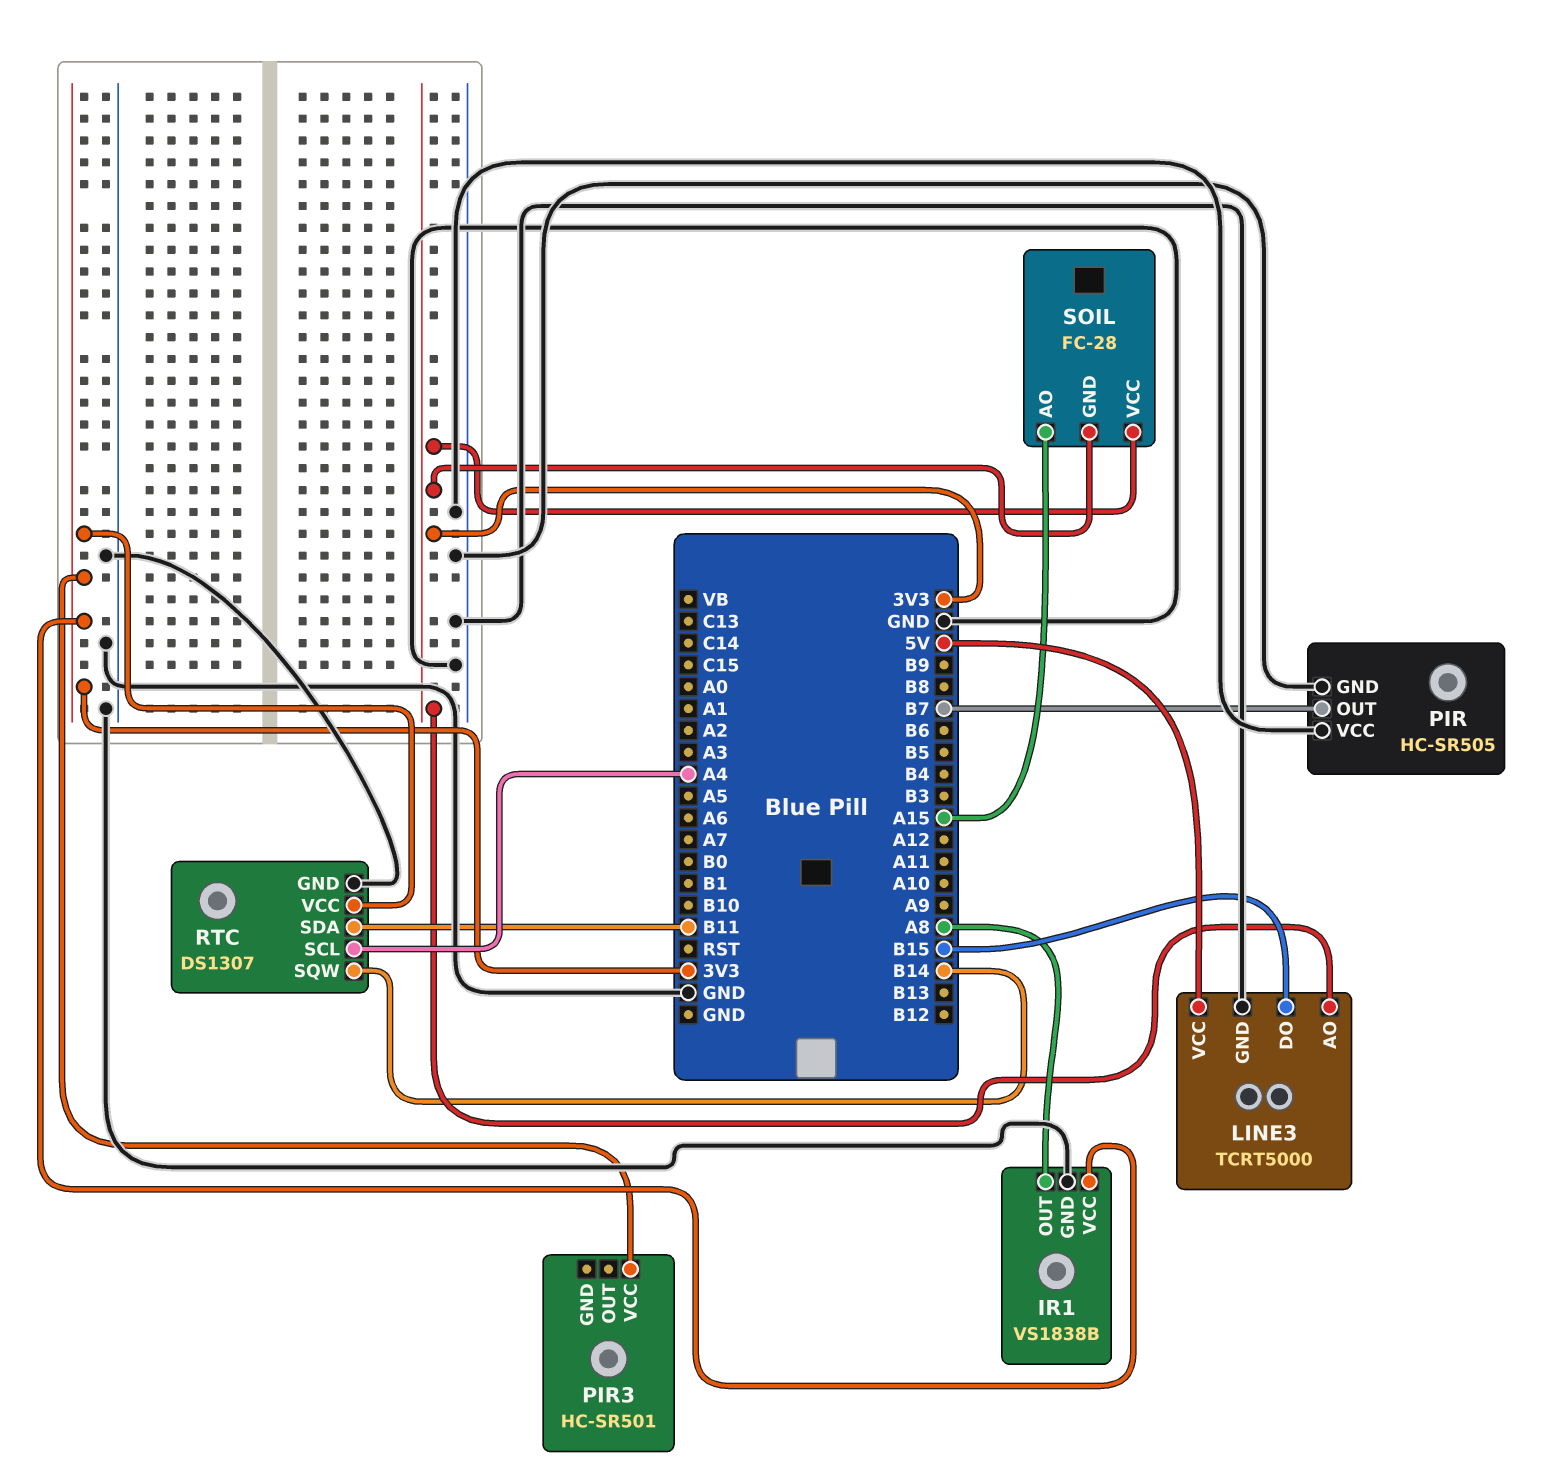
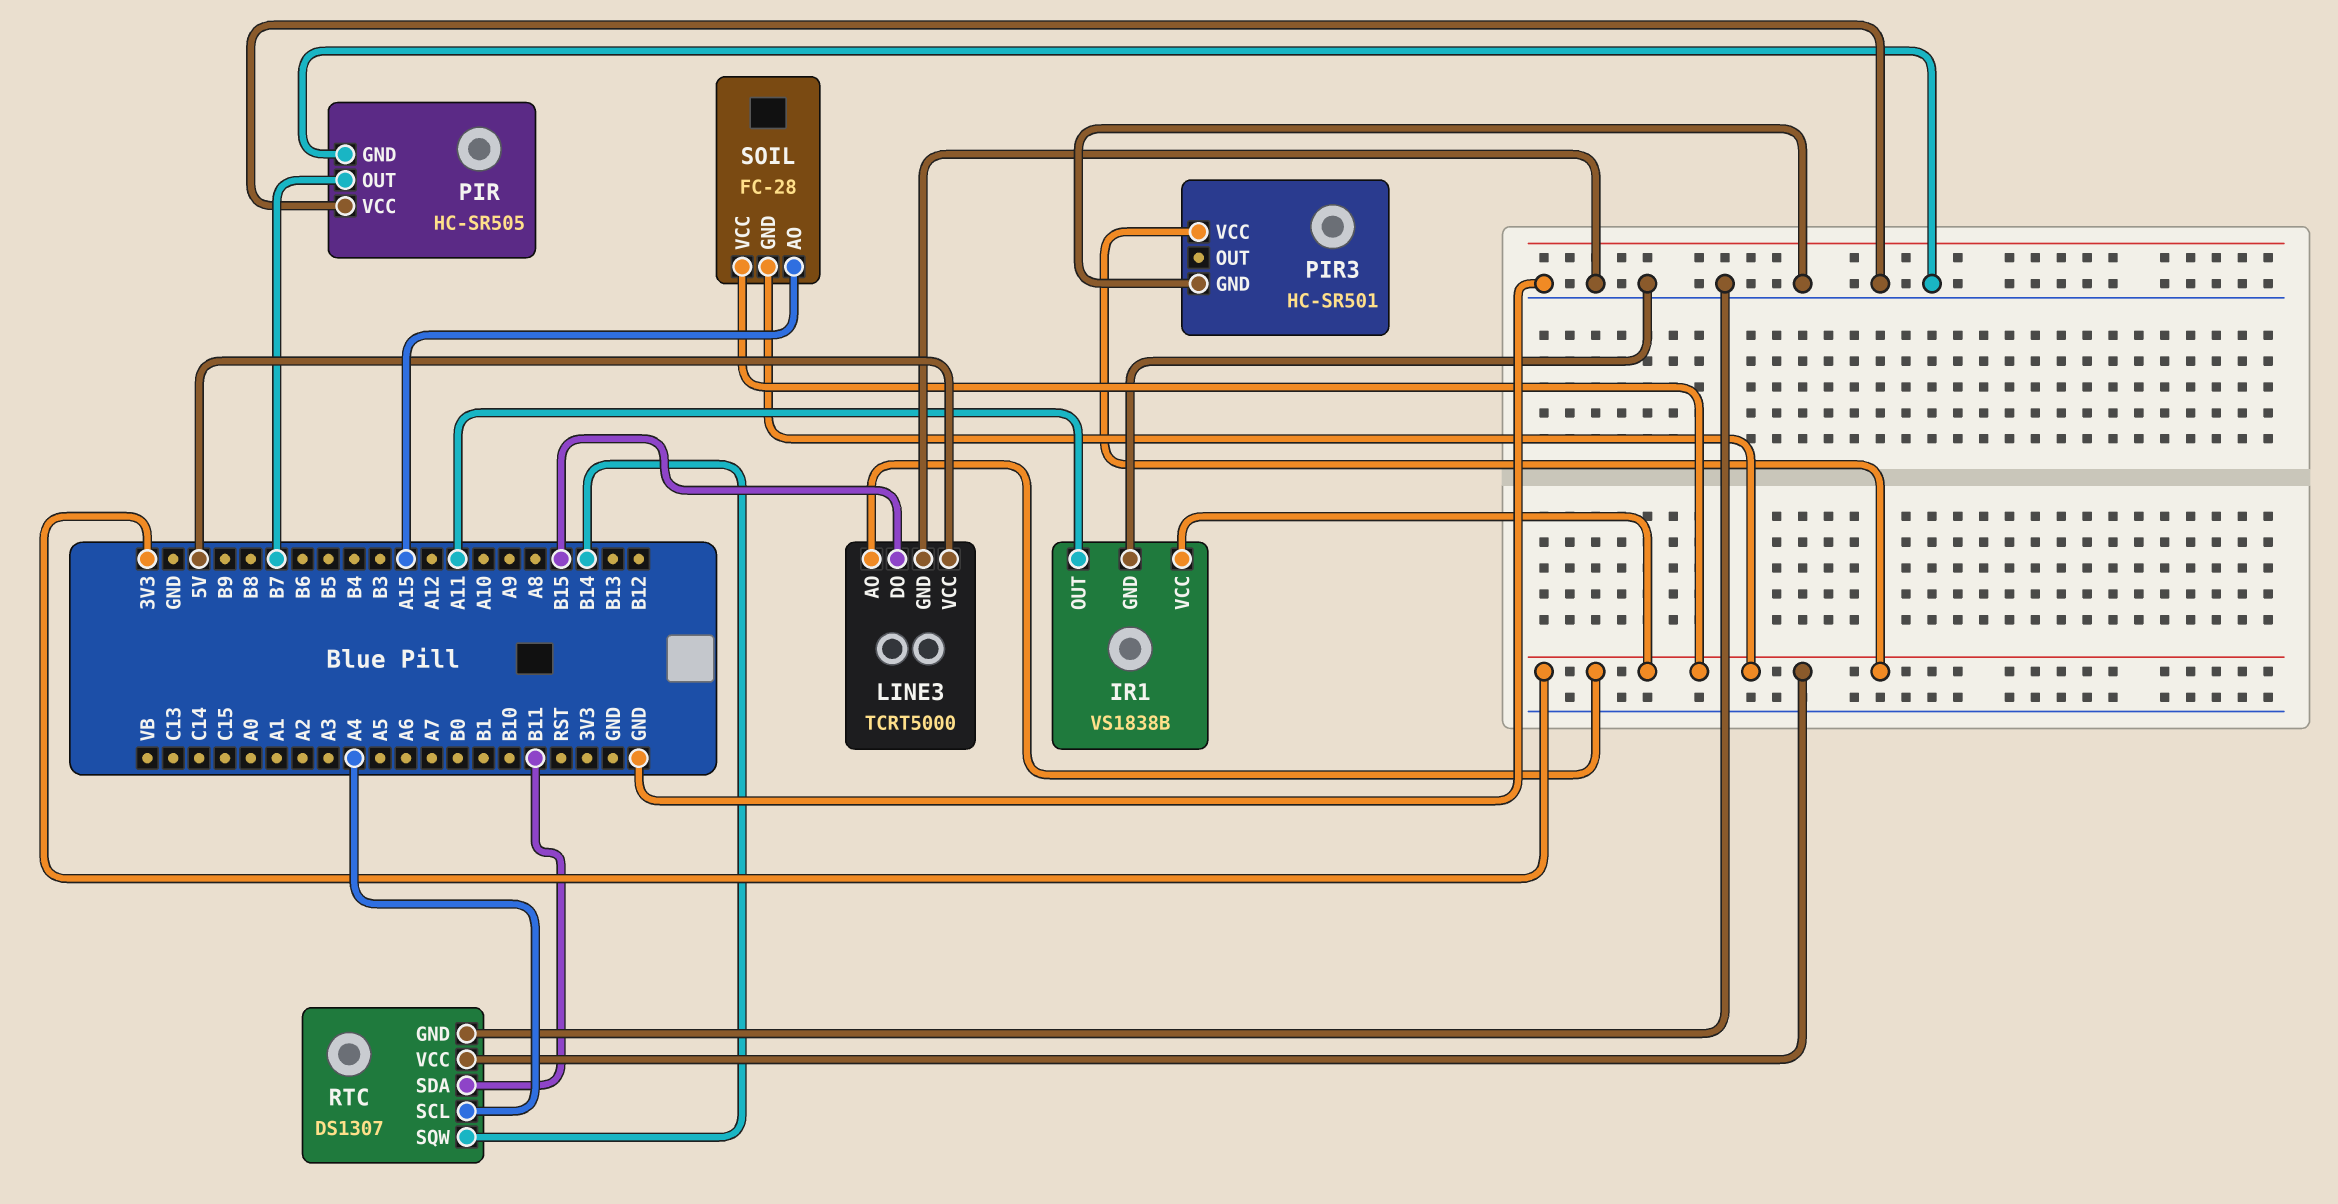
IR1 pin OUT: A8 -> A11
PIR3 pin GND: none -> GND

